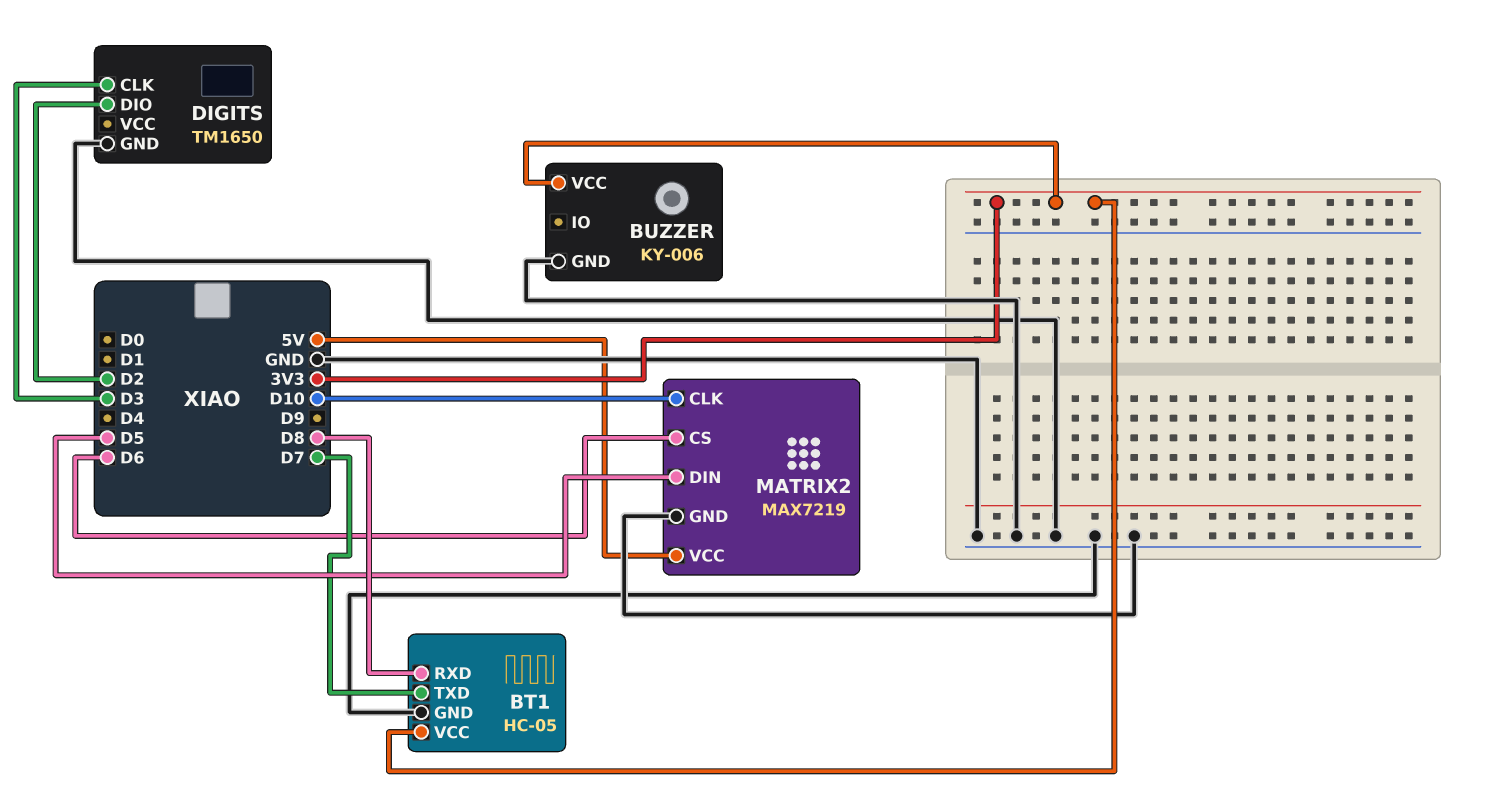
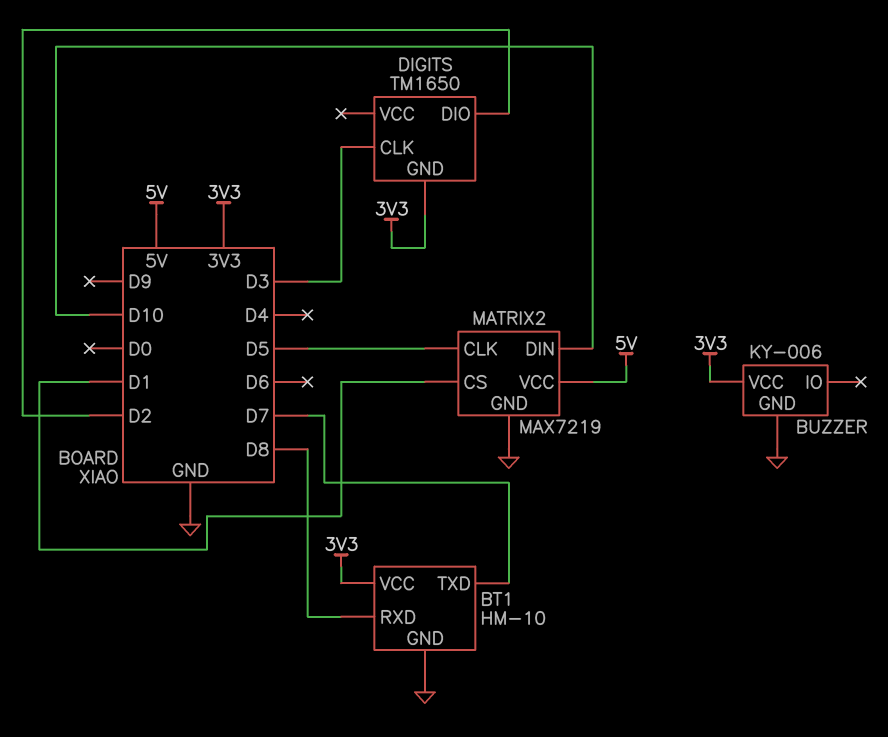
BT1: HC-05 -> HM-10
DIGITS pin GND: GND -> 3V3
MATRIX2 pin CLK: D10 -> D5
MATRIX2 pin CS: D6 -> D1
MATRIX2 pin DIN: D5 -> D10

